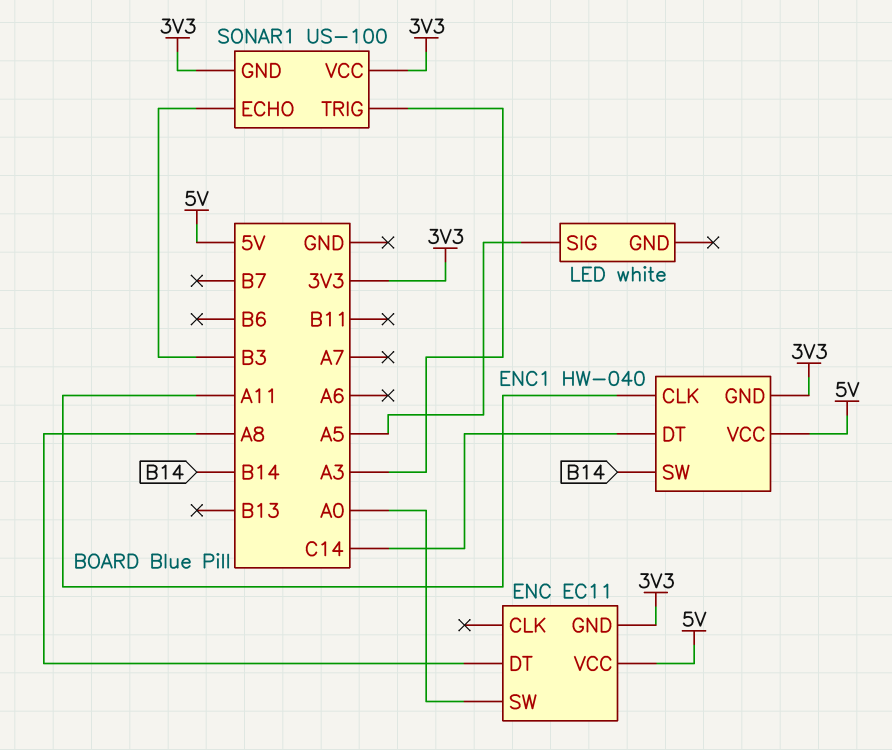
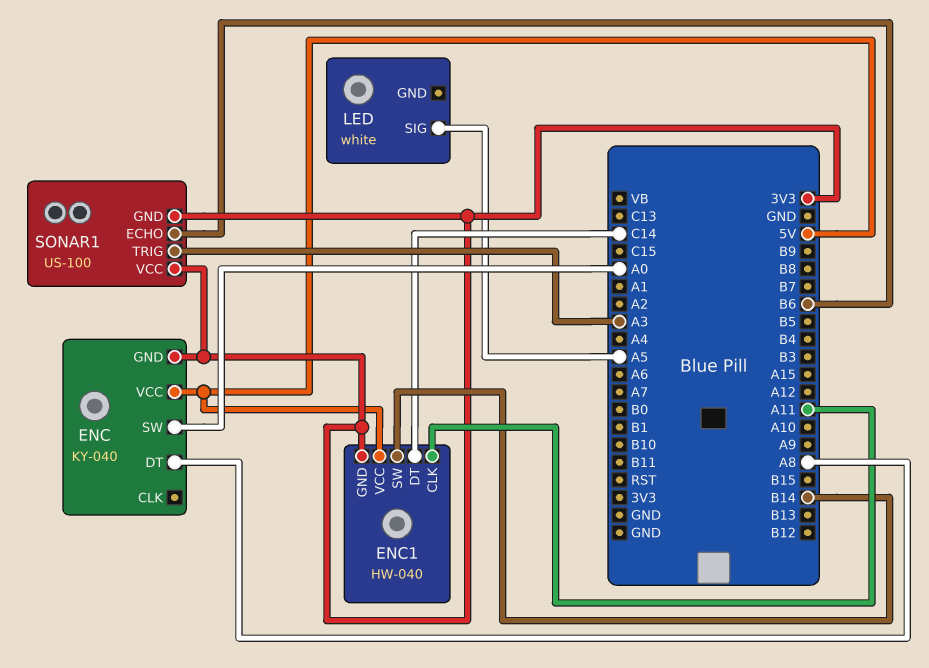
ENC: EC11 -> KY-040
SONAR1 pin ECHO: B3 -> B6

